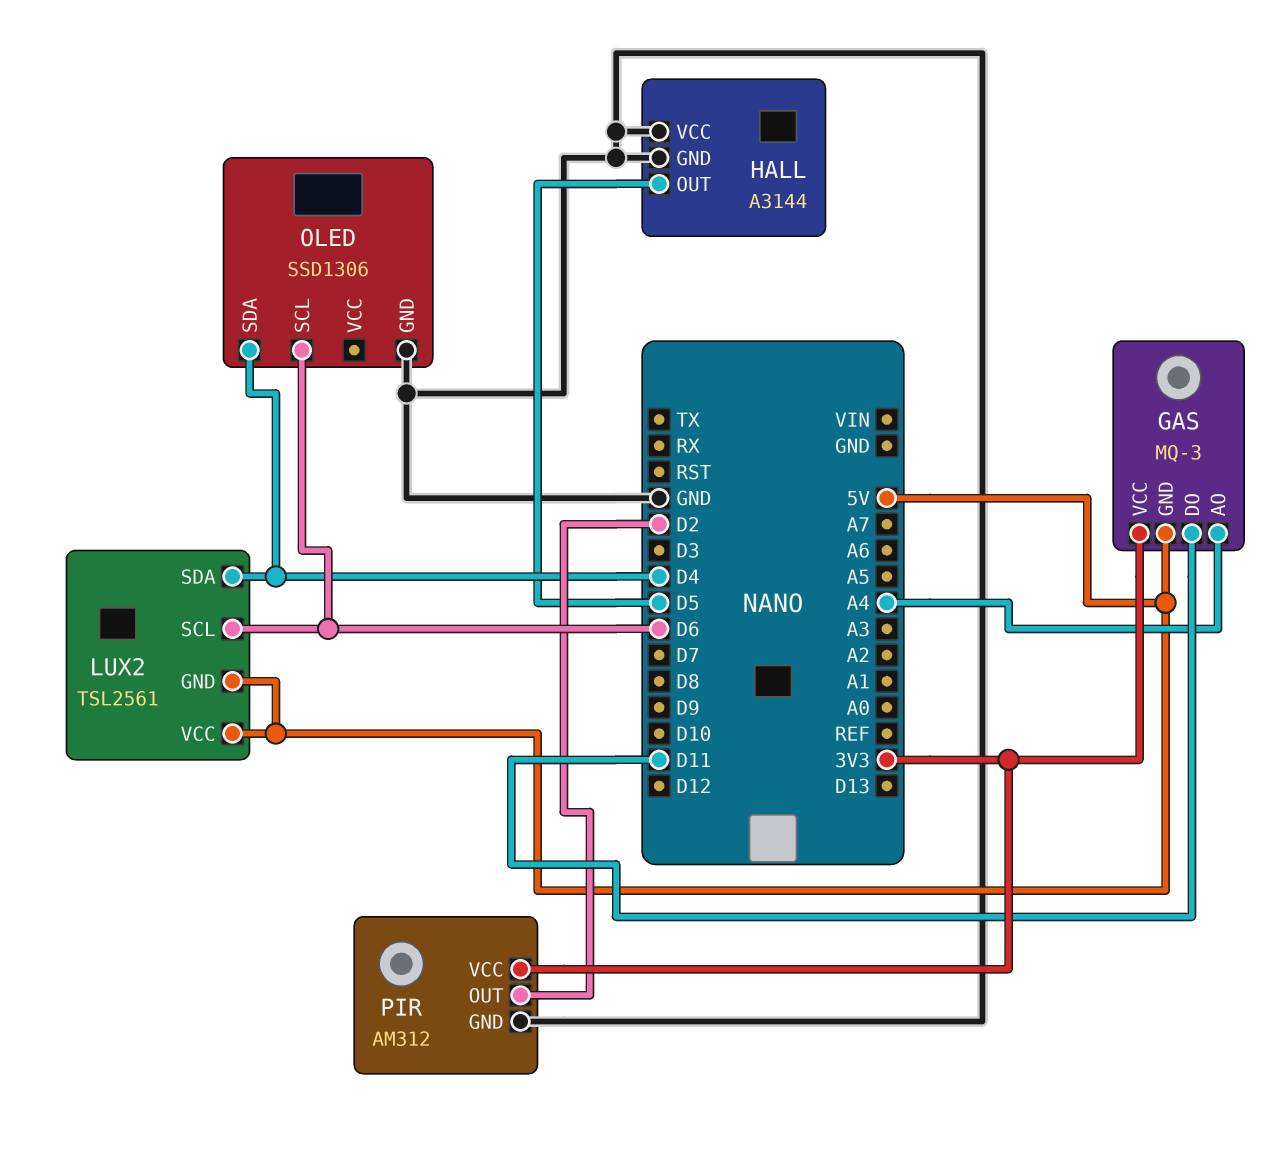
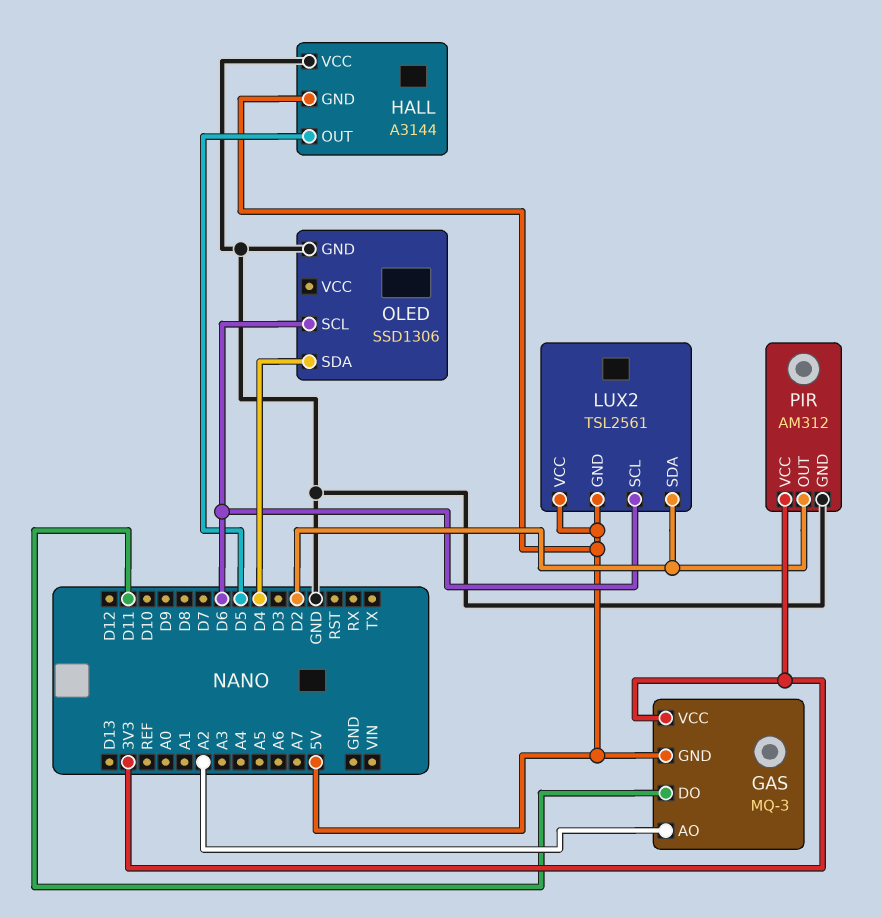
GAS pin AO: A4 -> A2
HALL pin GND: GND -> 5V
LUX2 pin SDA: D4 -> D2

